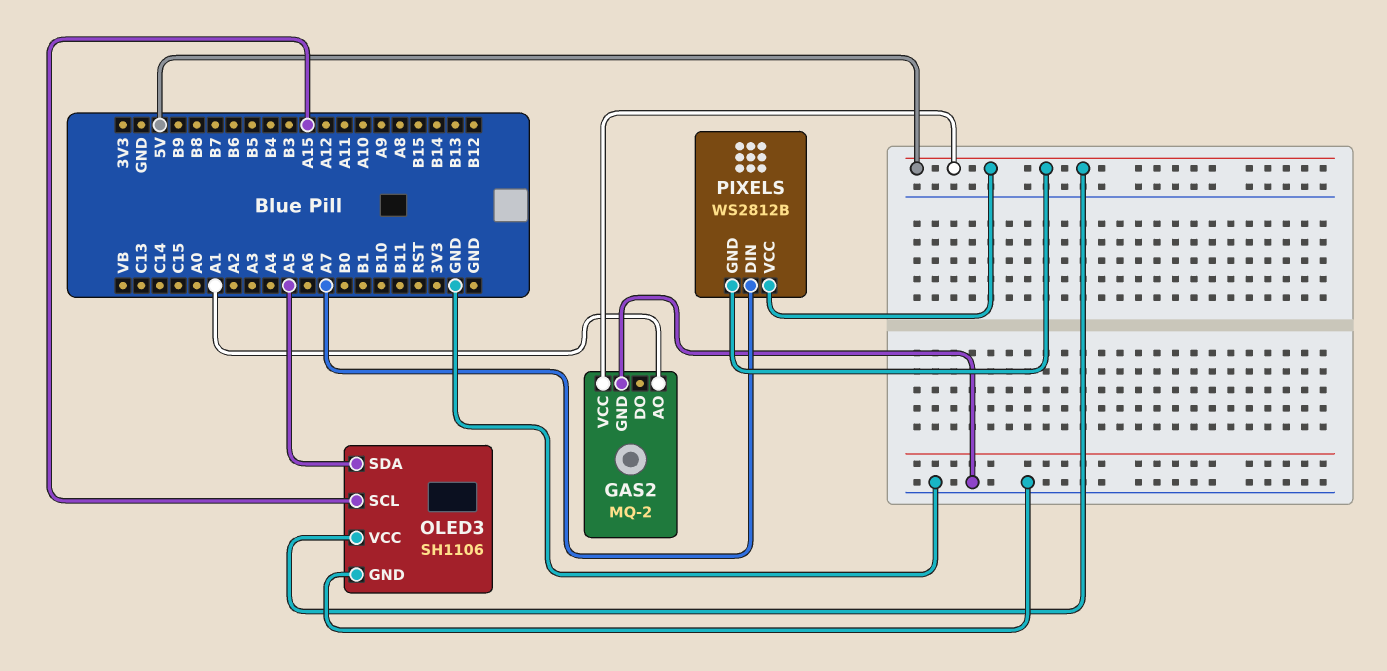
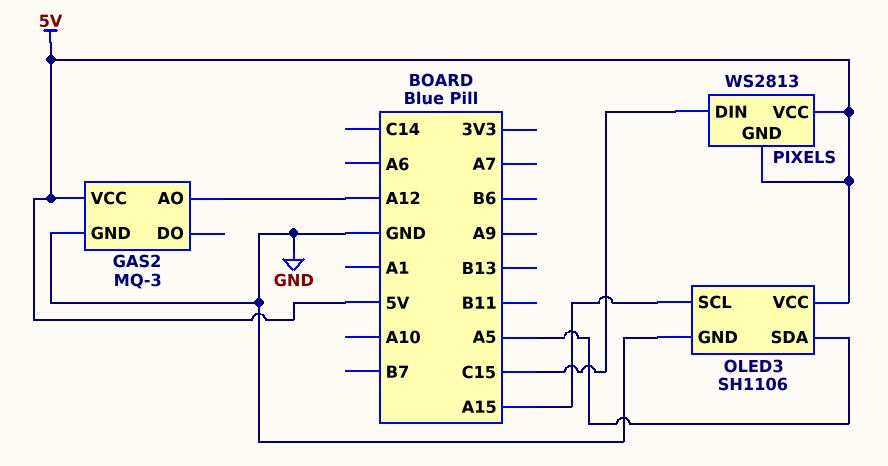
GAS2: MQ-2 -> MQ-3
GAS2 pin AO: A1 -> A12
PIXELS: WS2812B -> WS2813
PIXELS pin DIN: A7 -> C15

